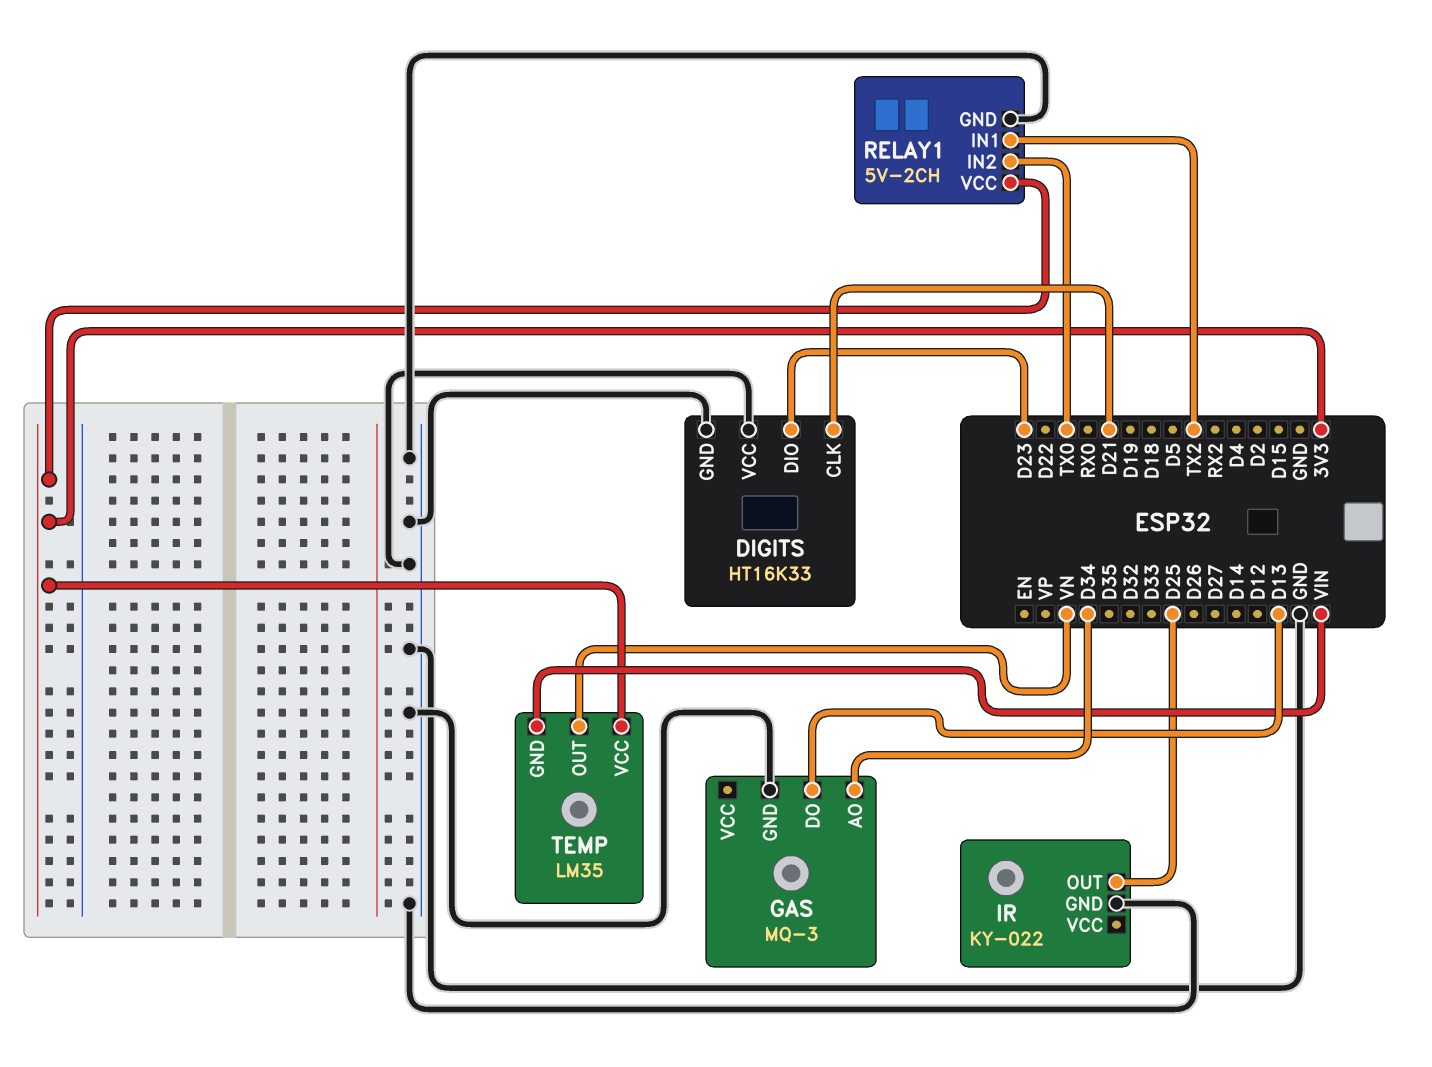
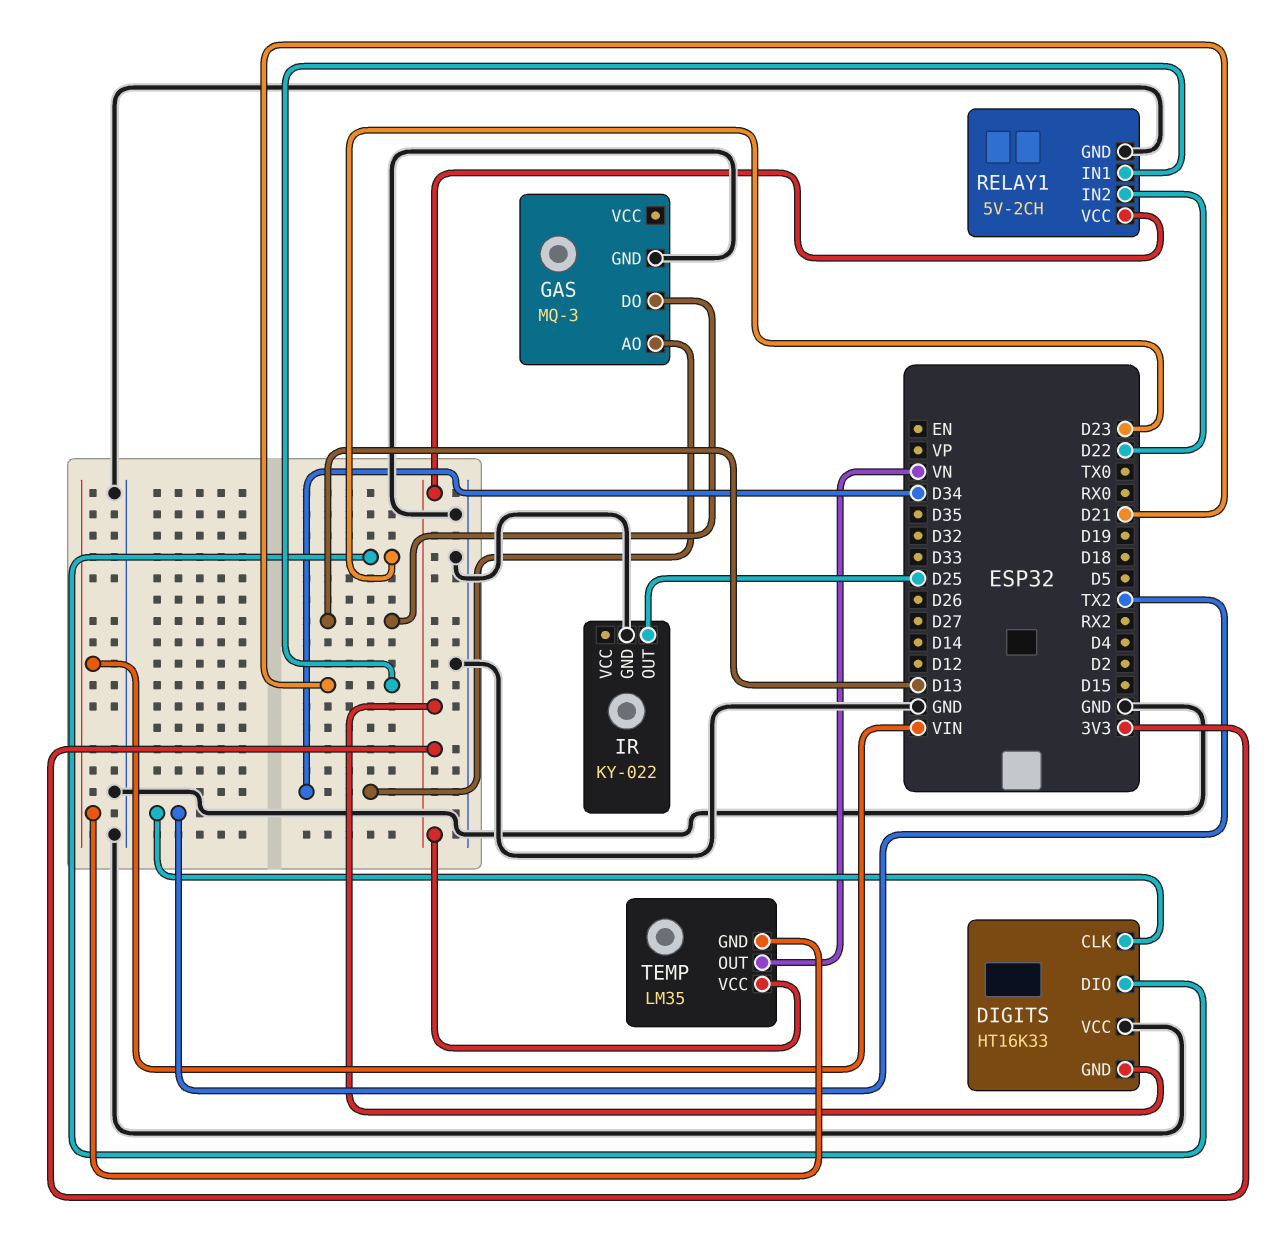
DIGITS pin CLK: D21 -> TX2
DIGITS pin GND: GND -> 3V3
RELAY1 pin IN1: TX2 -> D21
RELAY1 pin IN2: TX0 -> D22

